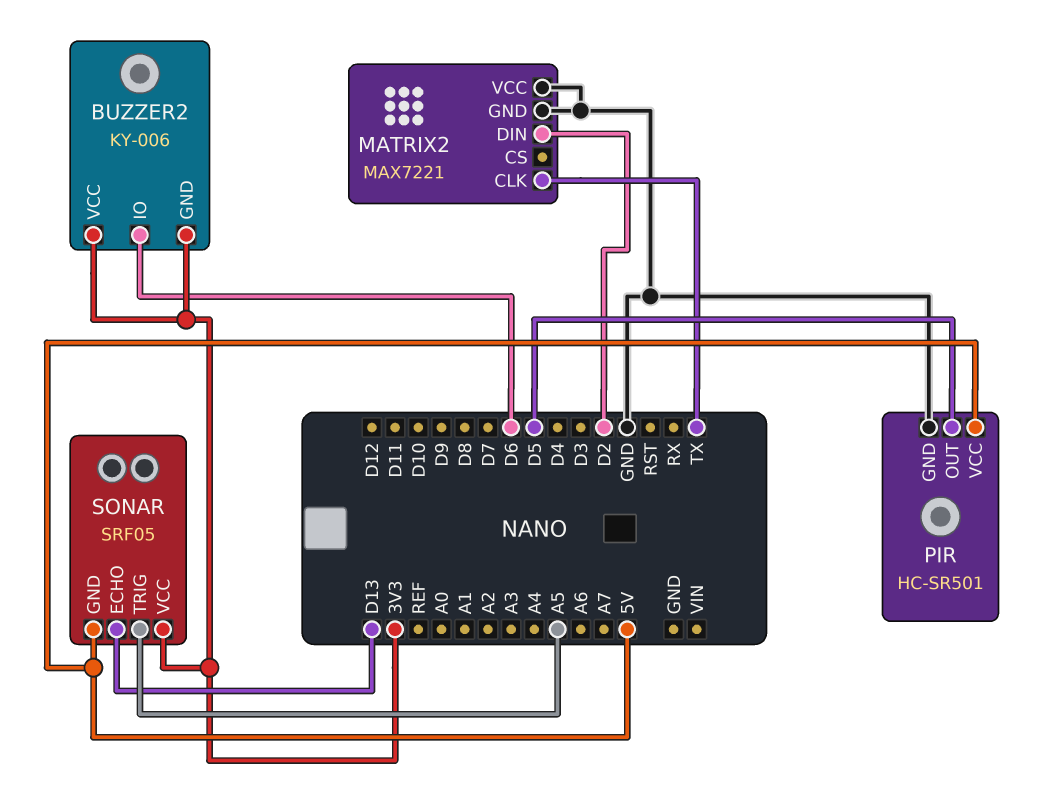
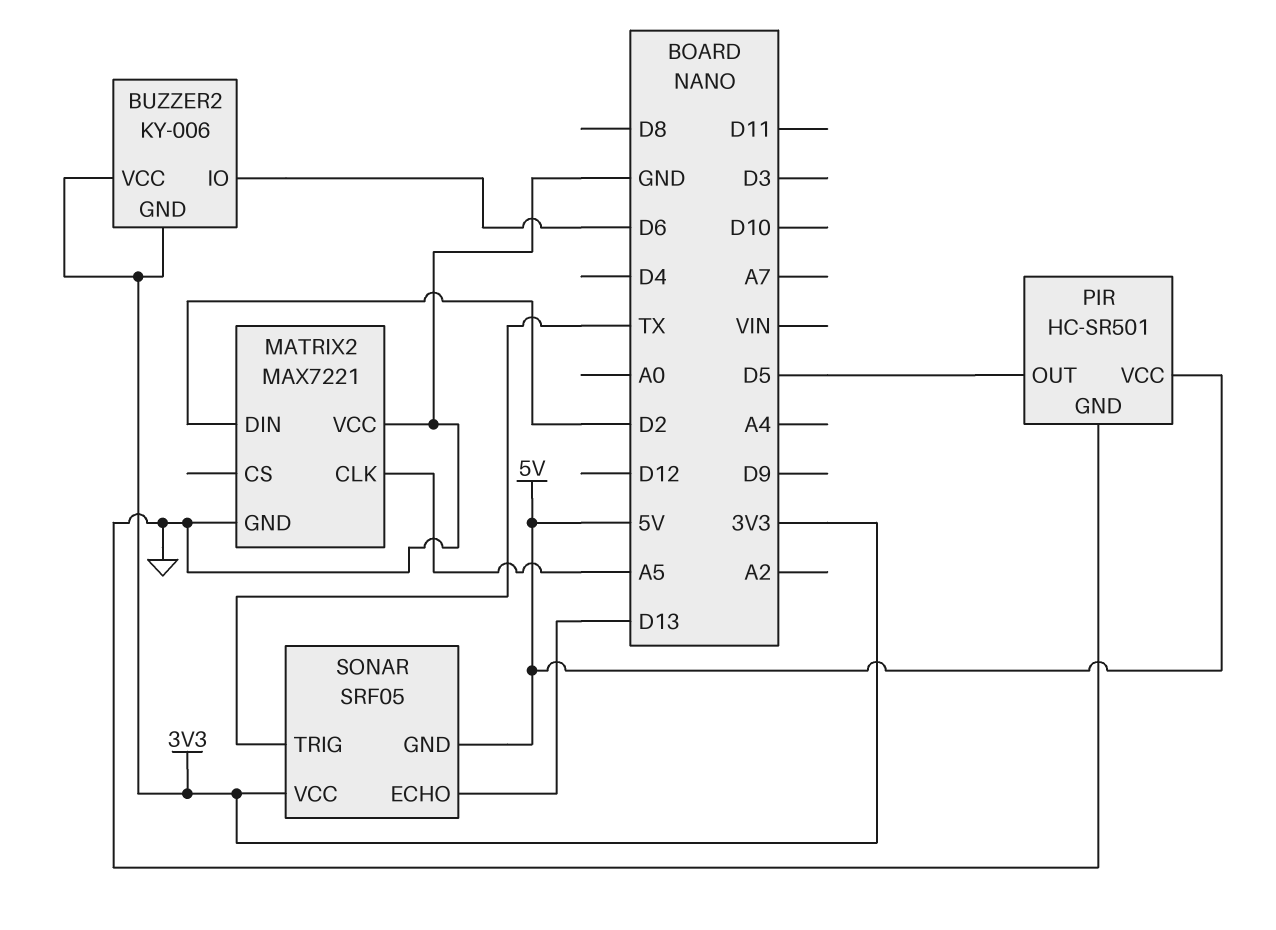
MATRIX2 pin CLK: TX -> A5
SONAR pin TRIG: A5 -> TX

